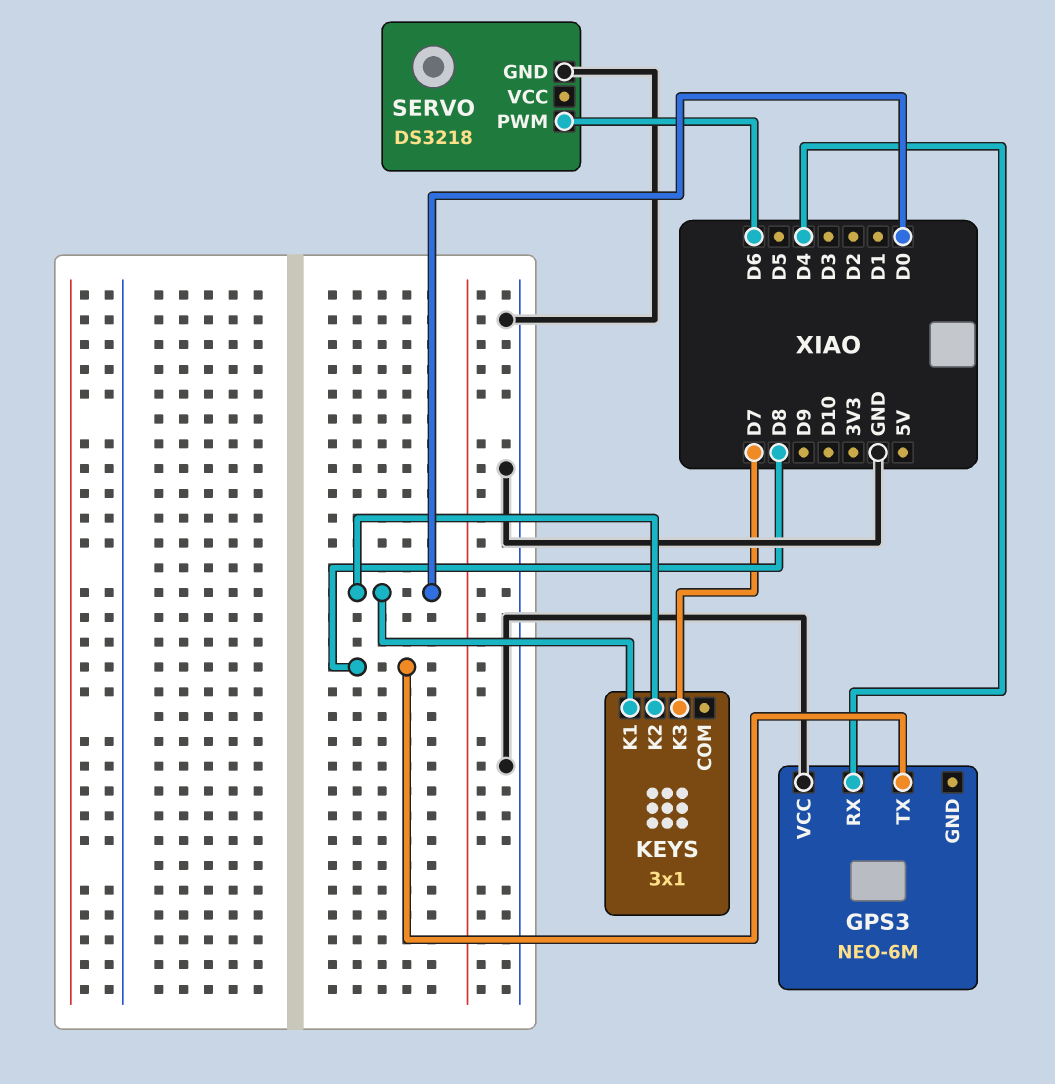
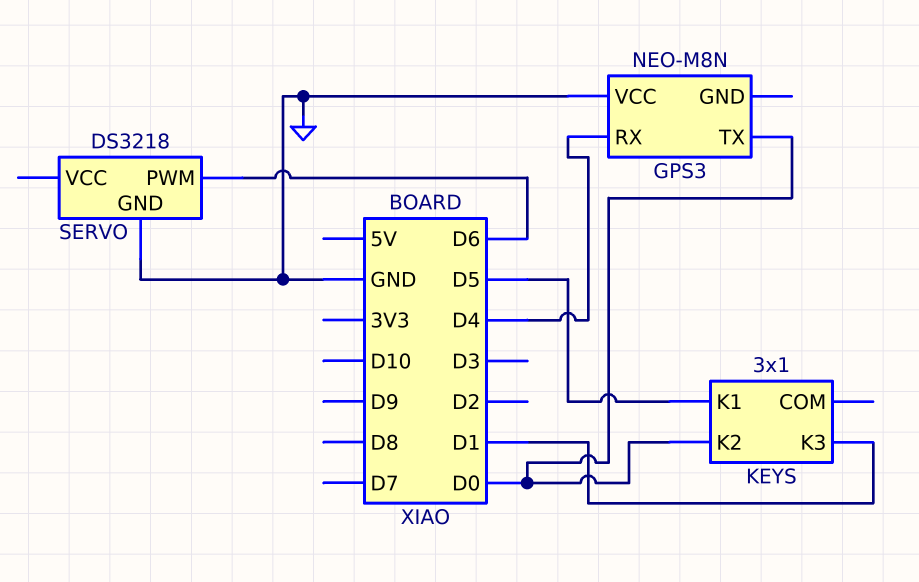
GPS3: NEO-6M -> NEO-M8N
GPS3 pin TX: D8 -> D0
KEYS pin K1: D0 -> D5
KEYS pin K3: D7 -> D1

